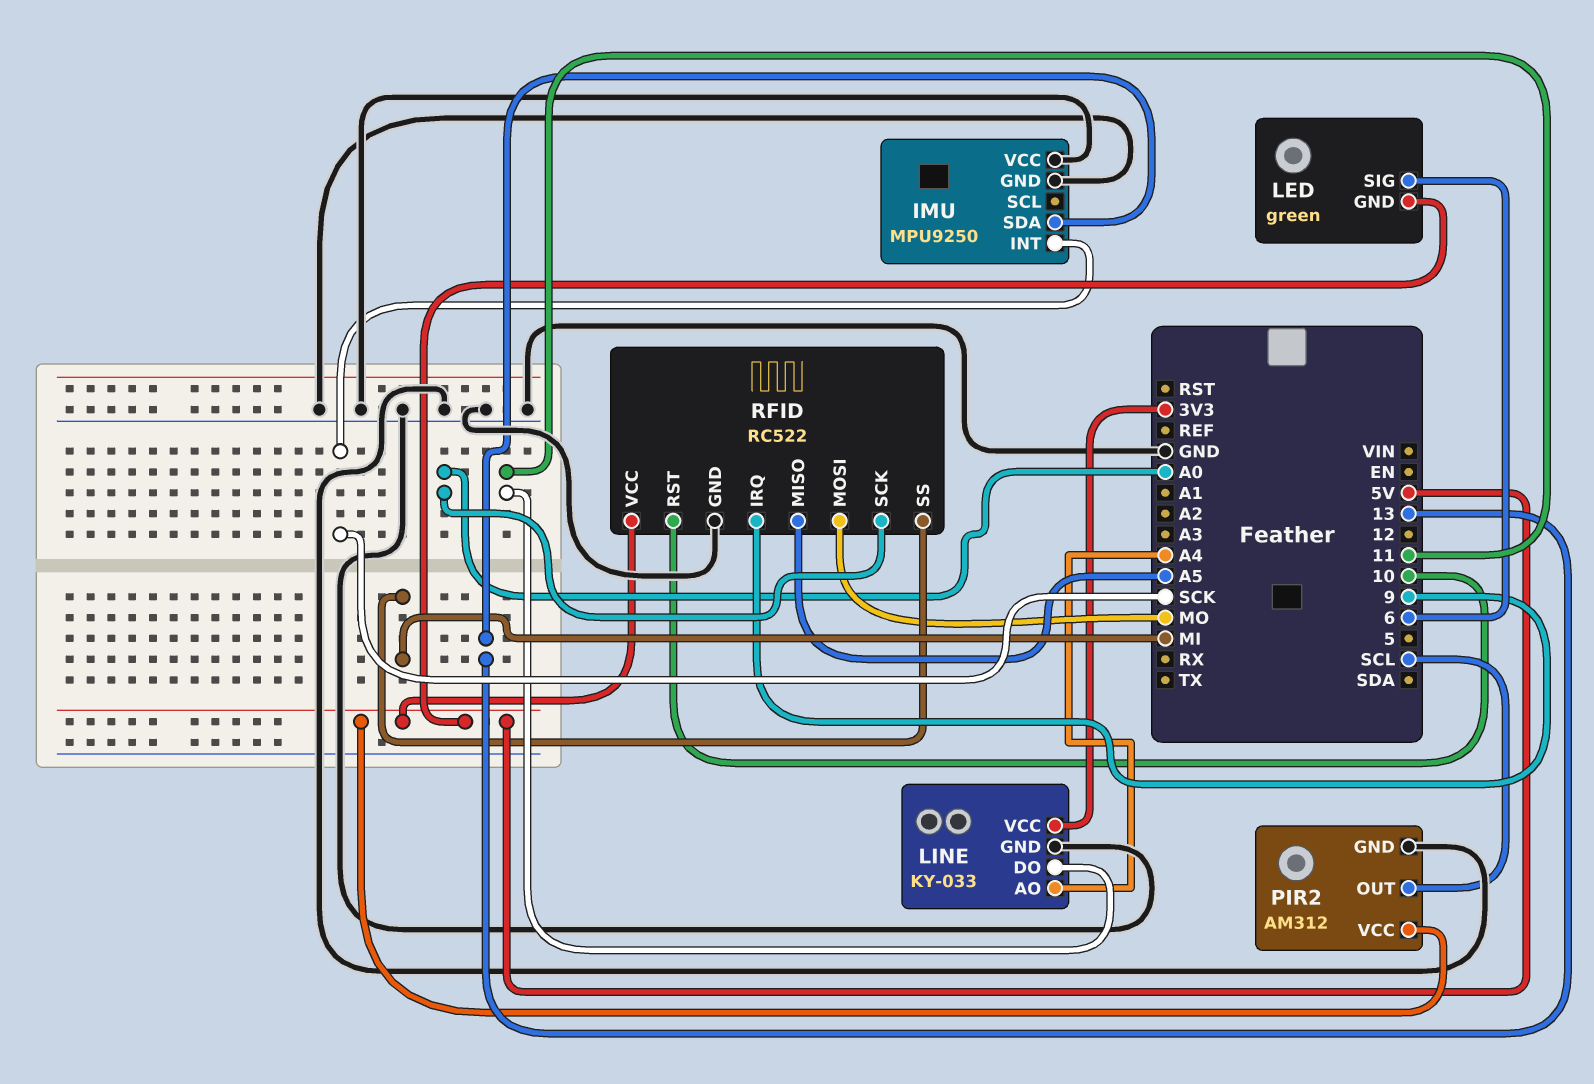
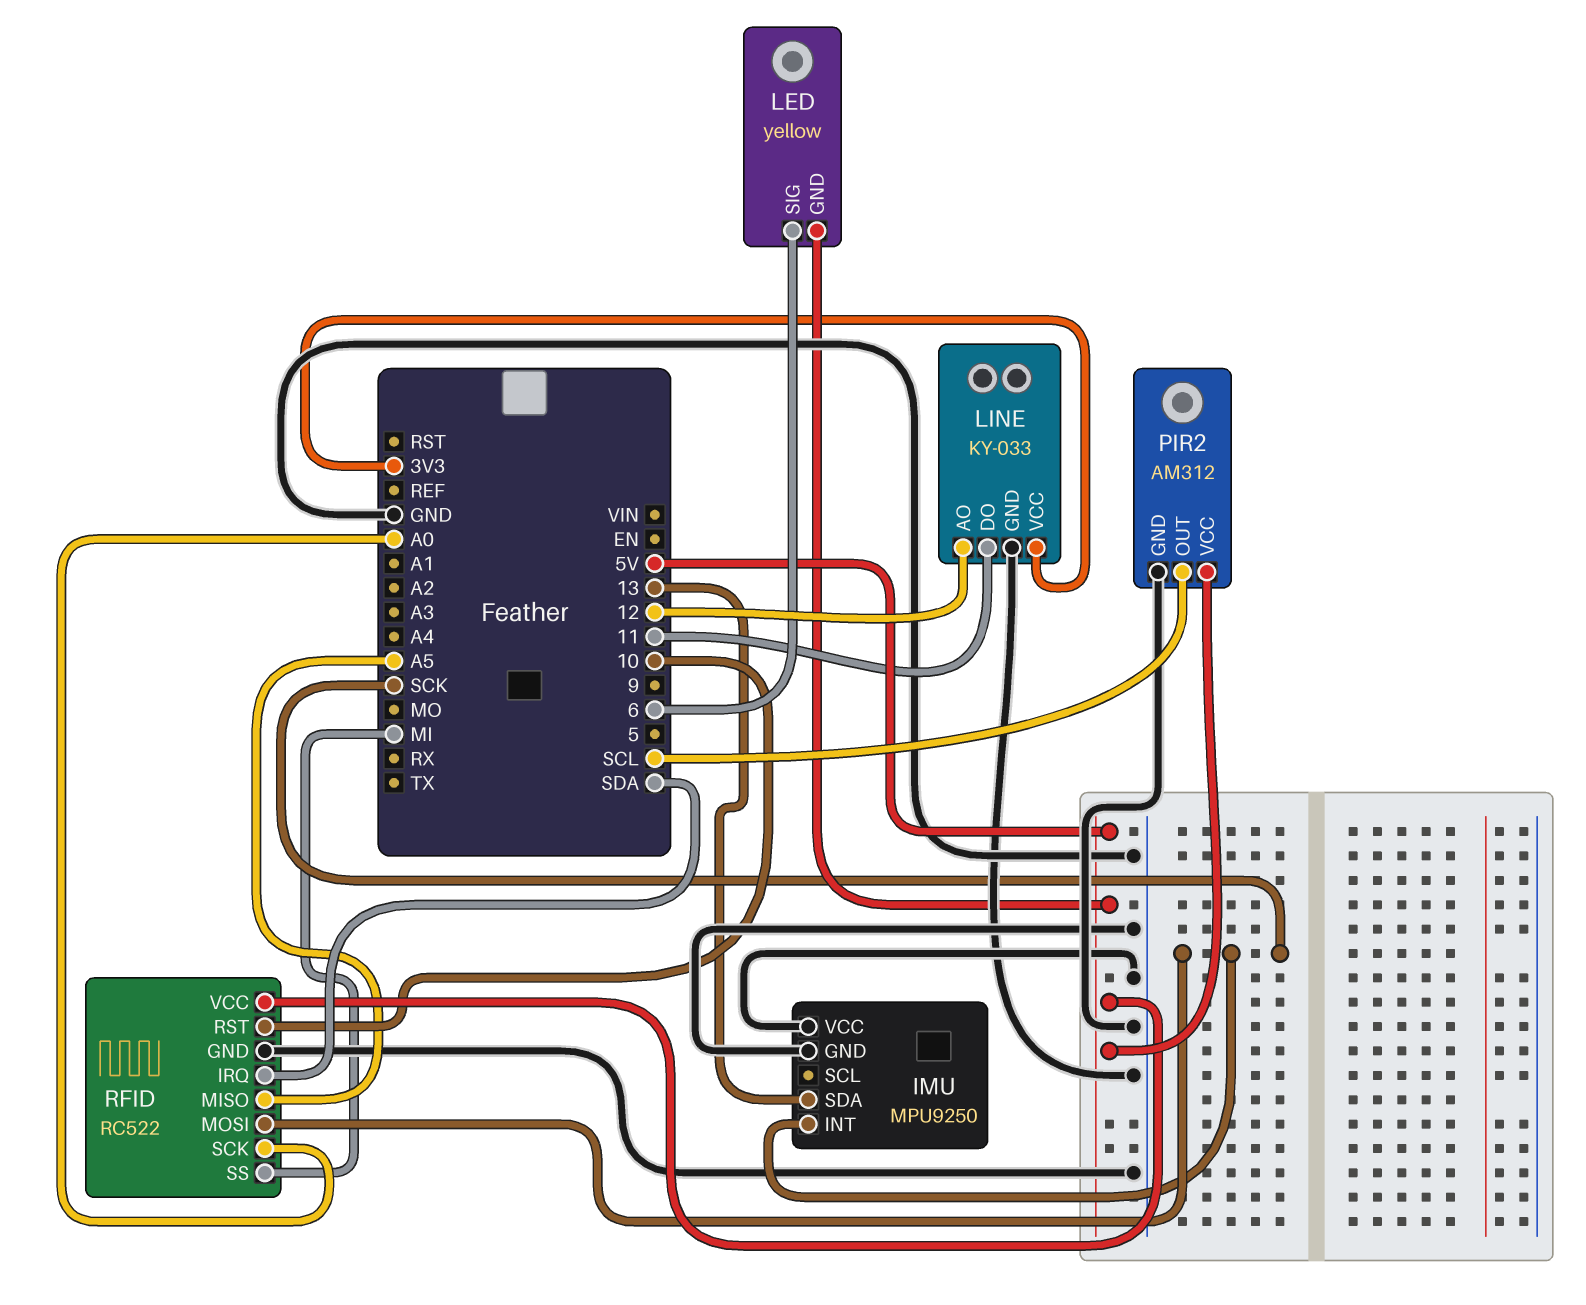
LED: green -> yellow
LINE pin AO: A4 -> 12
RFID pin IRQ: 9 -> SDA
RFID pin MOSI: MO -> SCK

